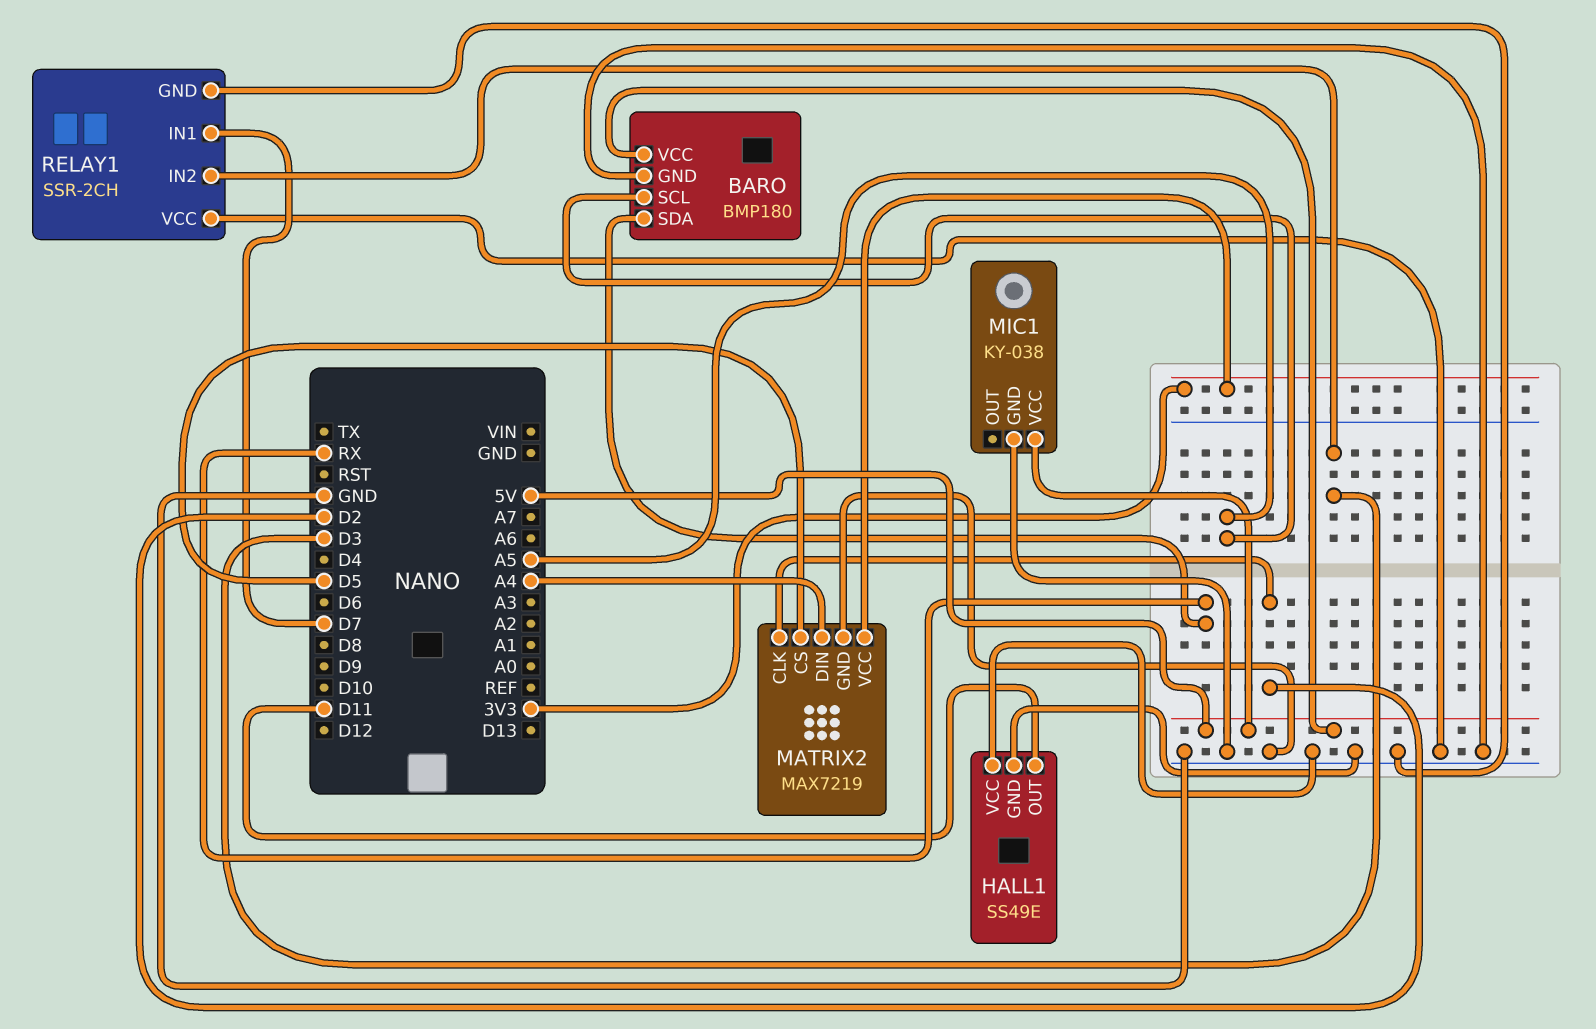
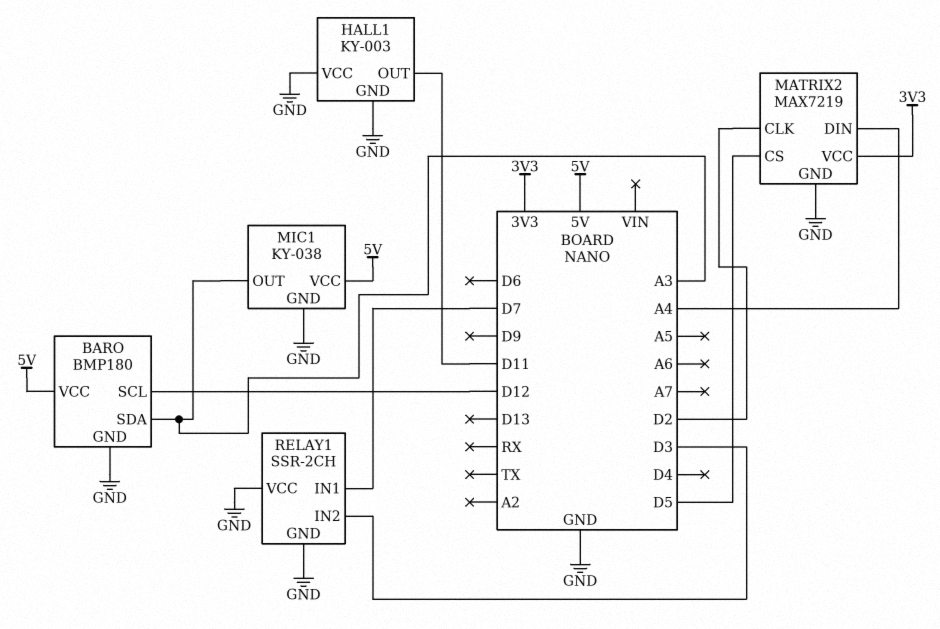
BARO pin SCL: A5 -> D12
BARO pin SDA: RX -> A3
HALL1: SS49E -> KY-003
MIC1 pin OUT: none -> A3

